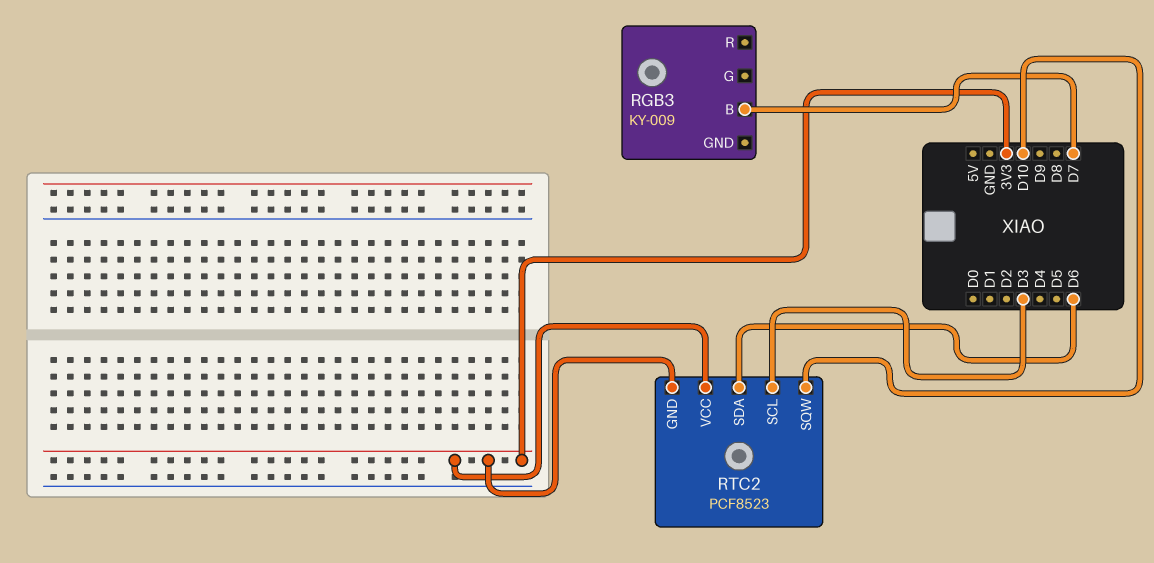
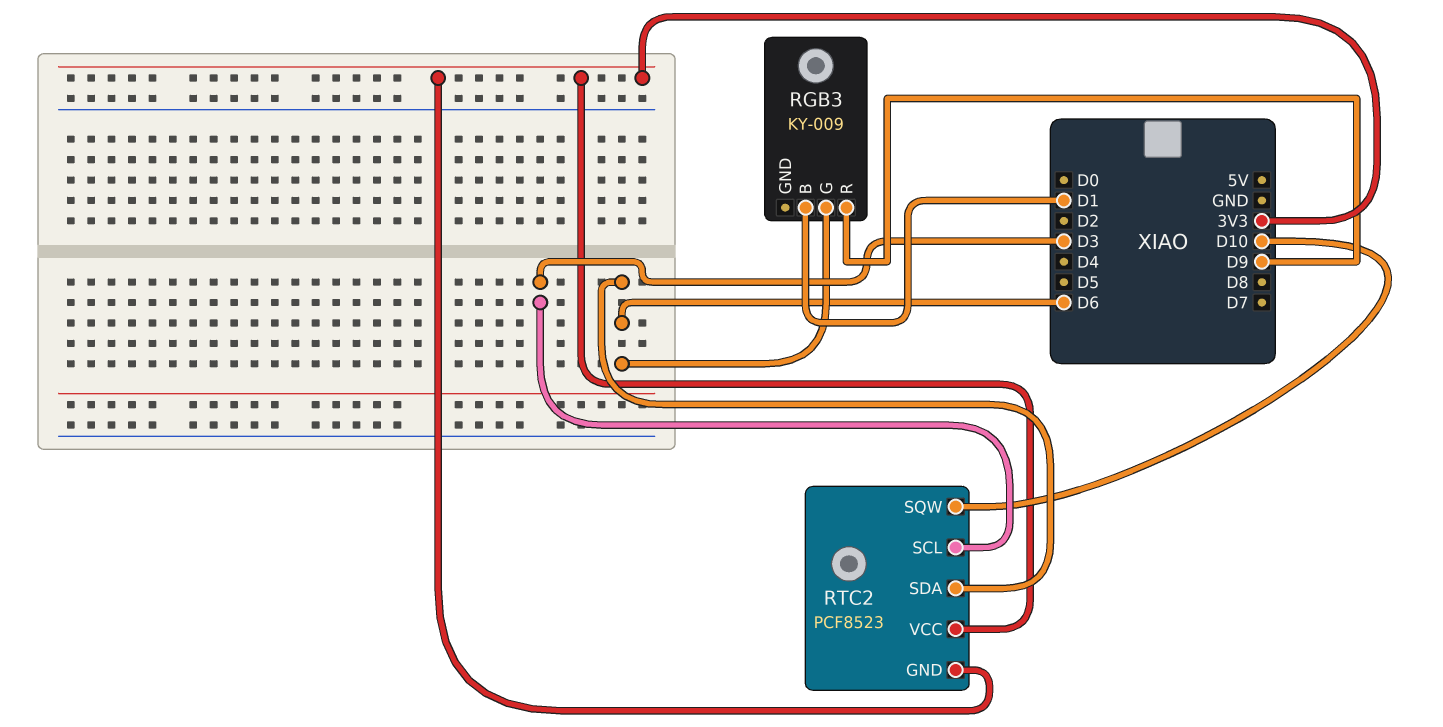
RGB3 pin B: D7 -> D1
RGB3 pin G: none -> D6
RGB3 pin R: none -> D9

